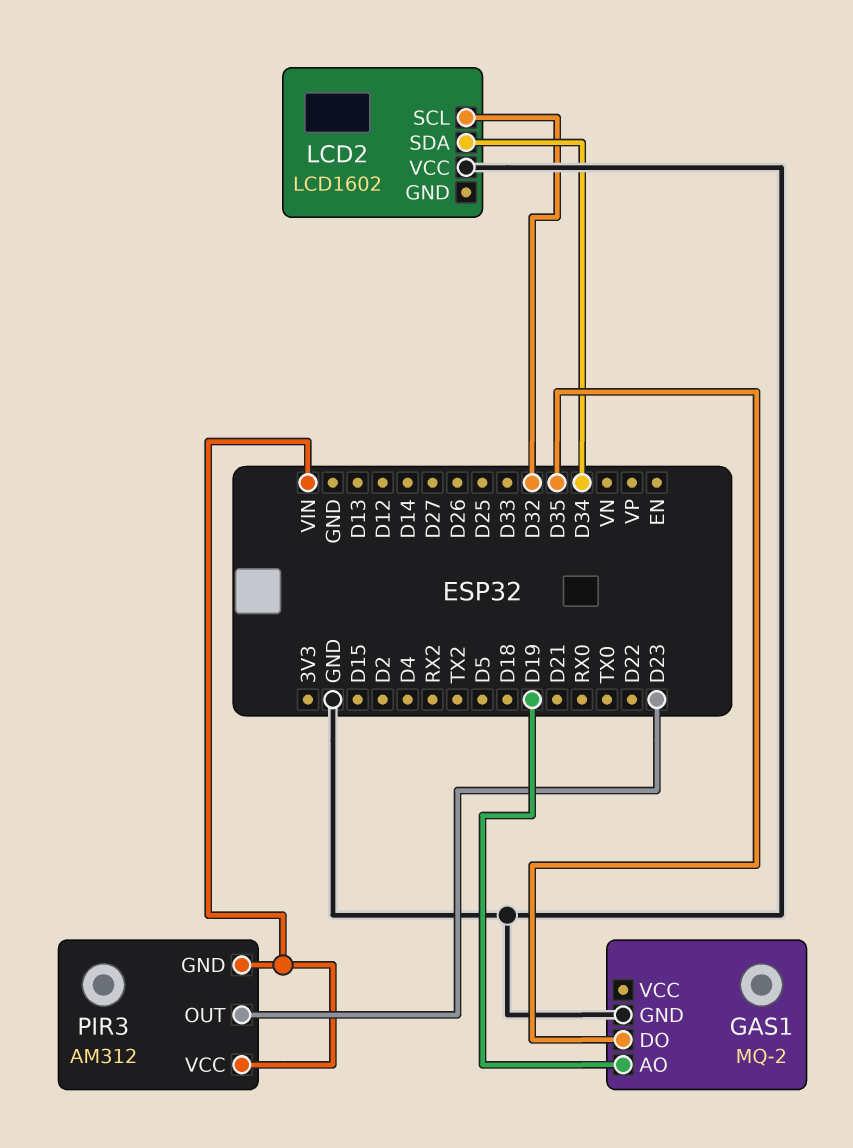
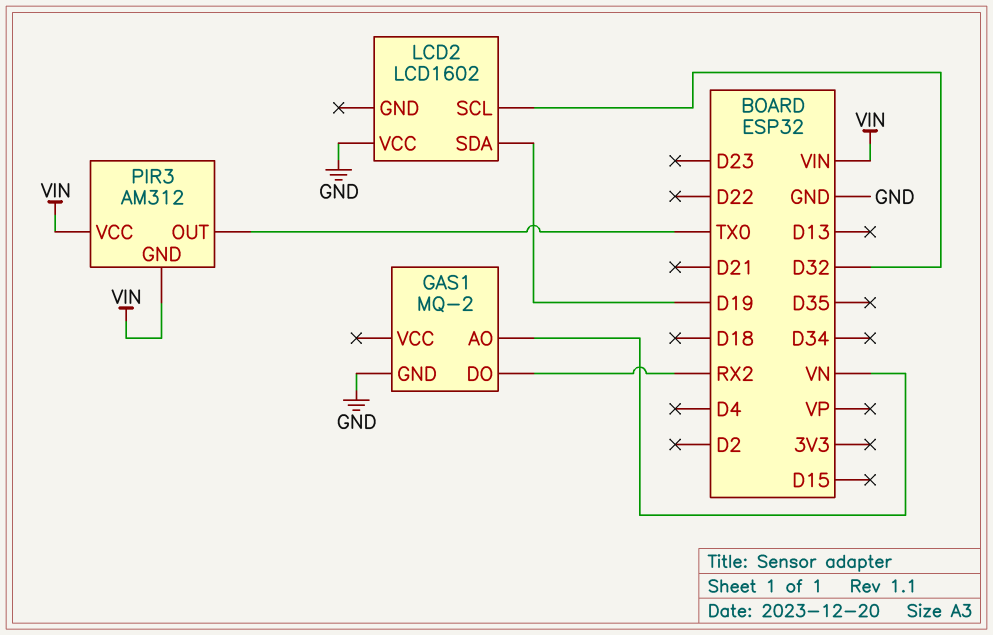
GAS1 pin AO: D19 -> VN
GAS1 pin DO: D35 -> RX2
LCD2 pin SDA: D34 -> D19
PIR3 pin OUT: D23 -> TX0

